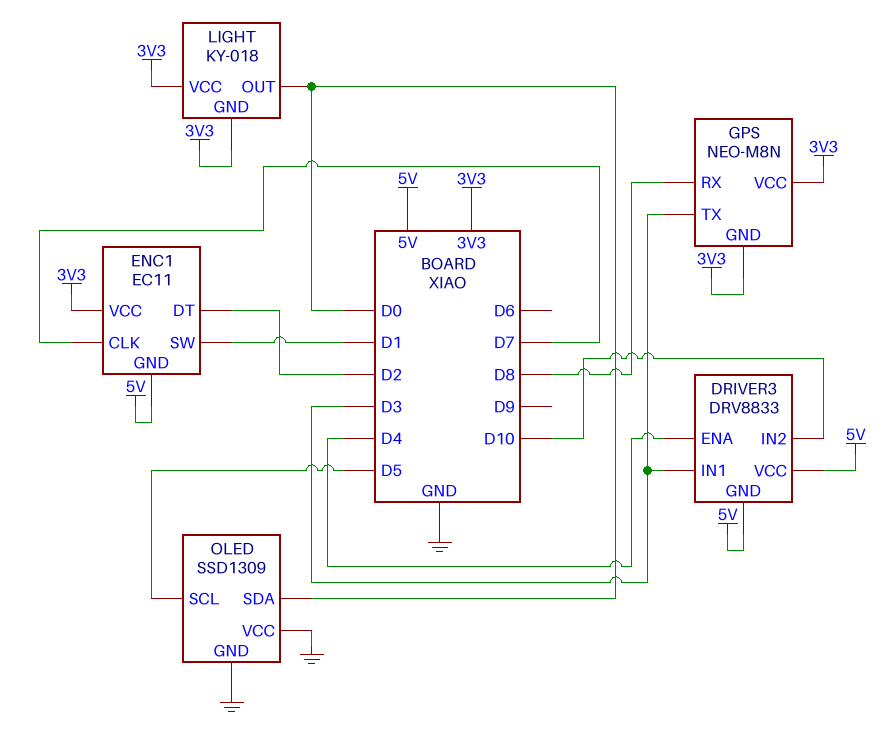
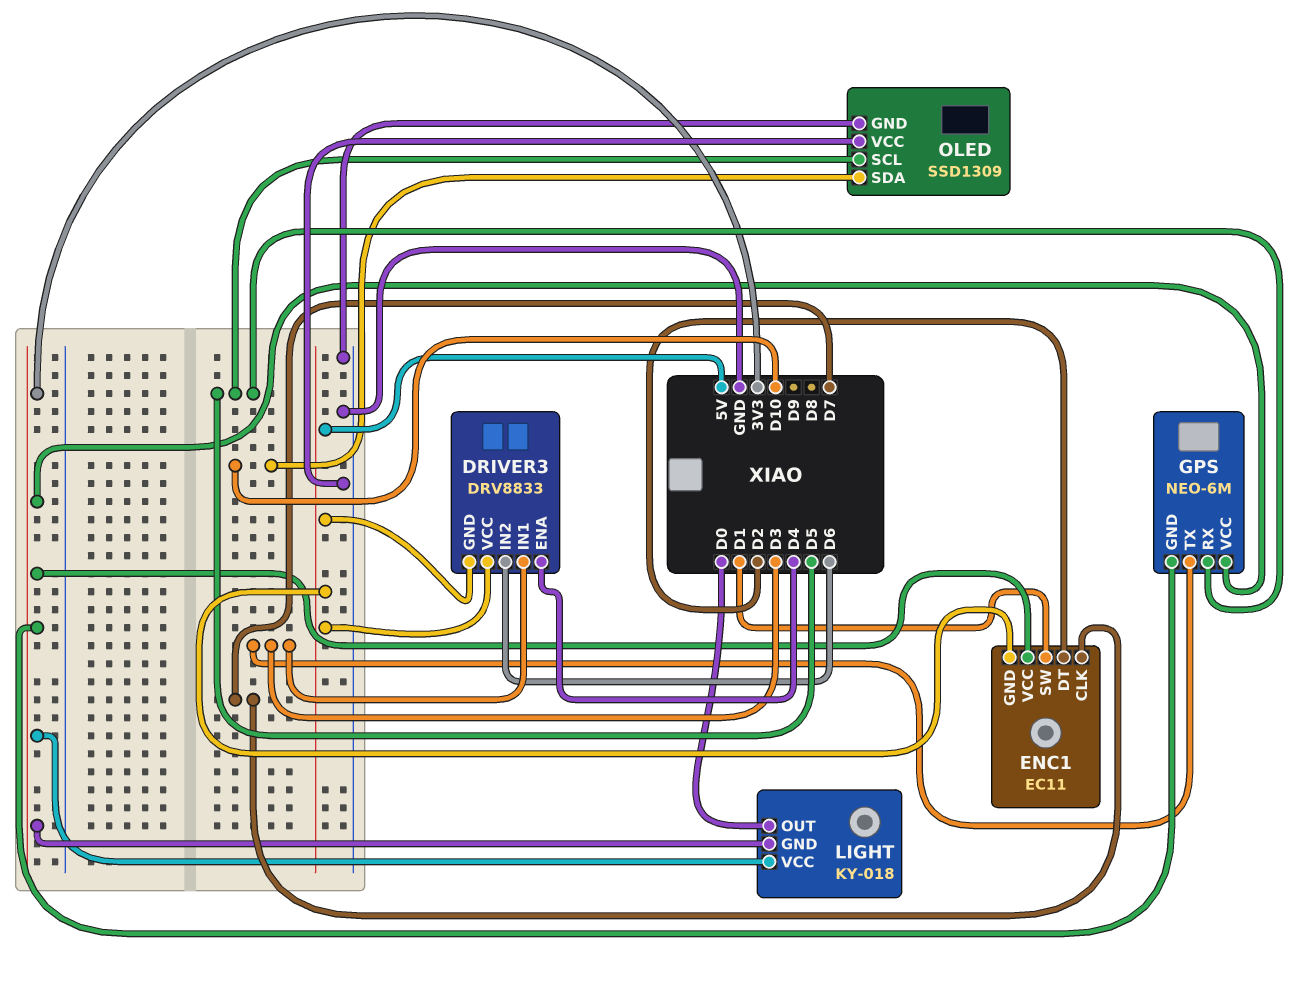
DRIVER3 pin IN2: D10 -> D6
GPS: NEO-M8N -> NEO-6M
GPS pin RX: D8 -> D5
OLED pin SDA: D0 -> D10

